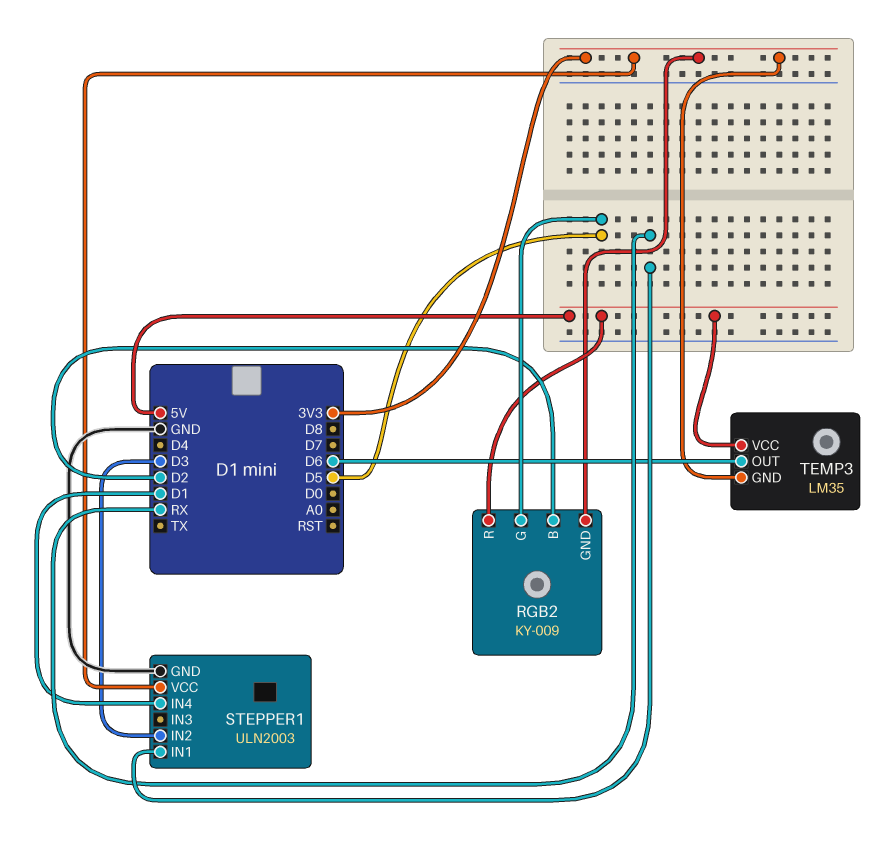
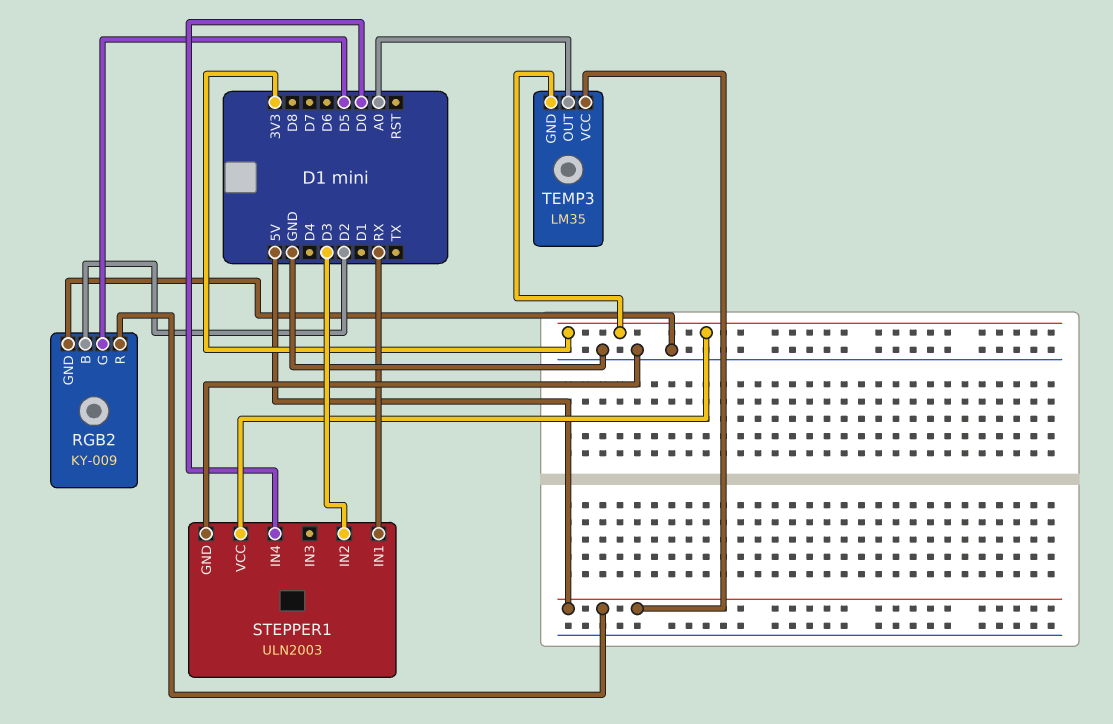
RGB2 pin GND: 3V3 -> GND
STEPPER1 pin IN4: D1 -> D0
TEMP3 pin OUT: D6 -> A0

